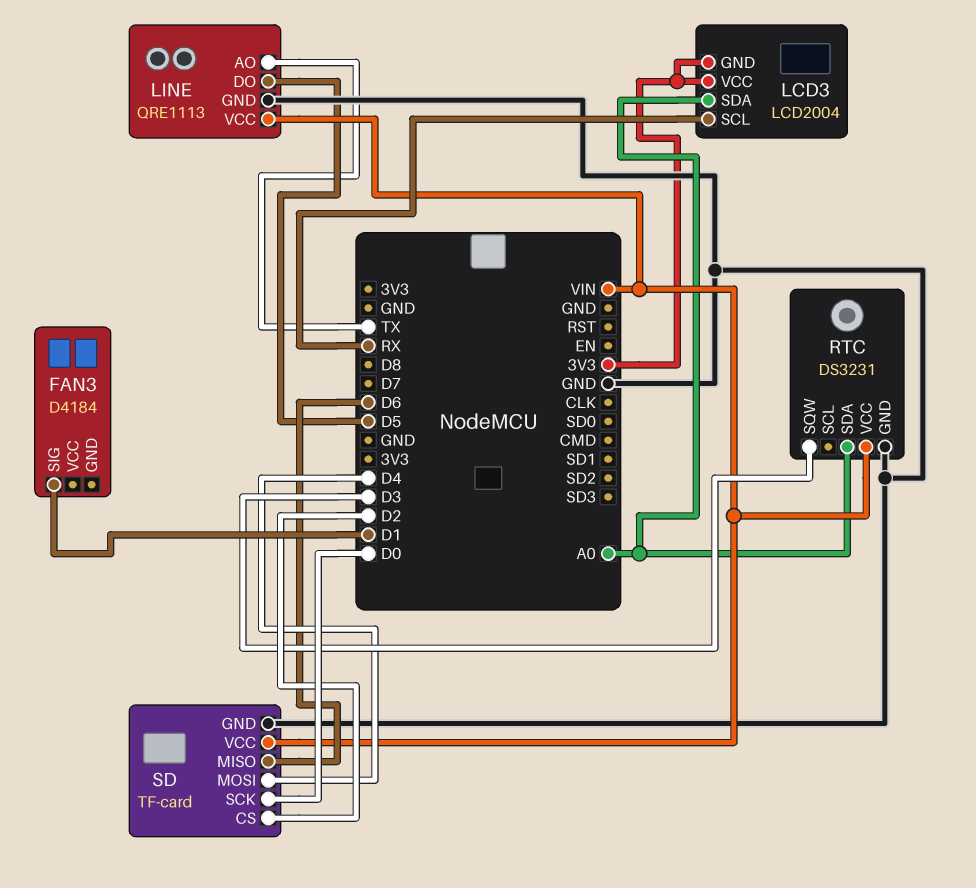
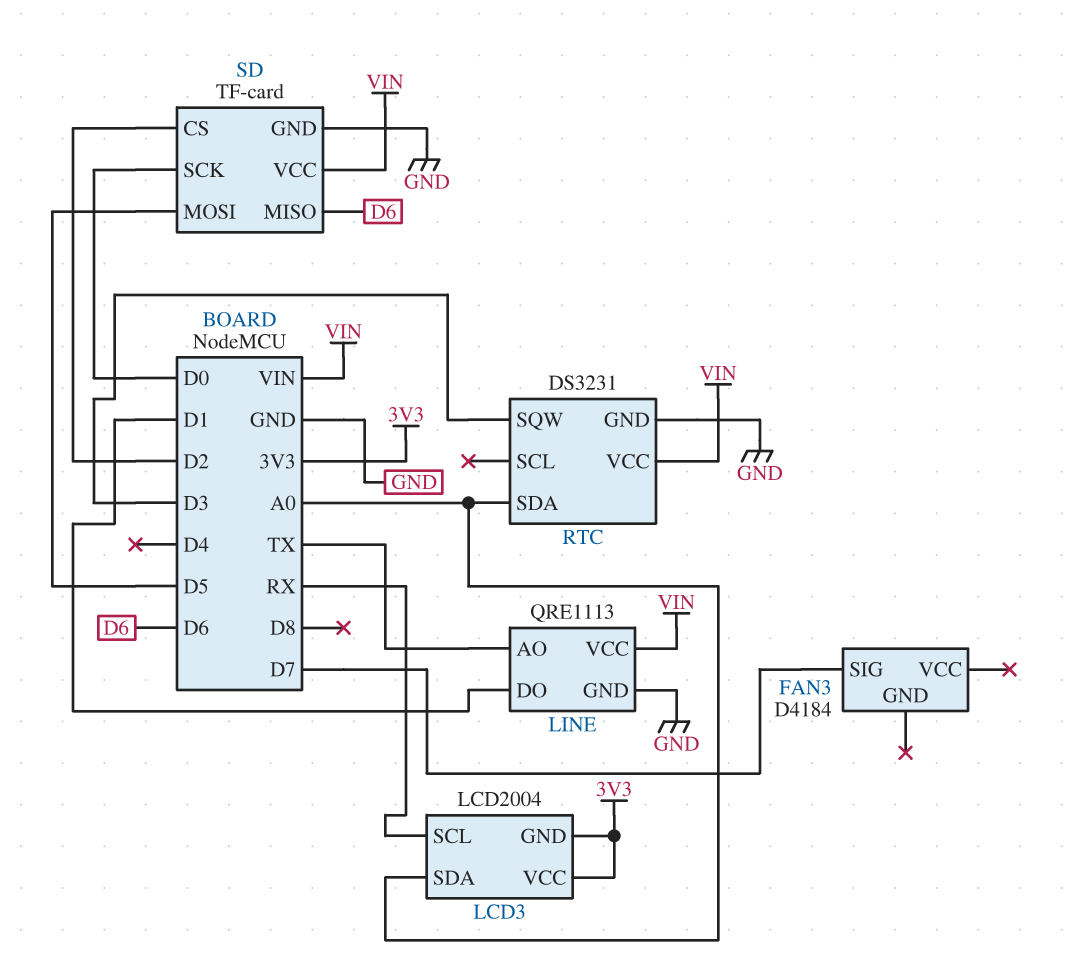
FAN3 pin SIG: D1 -> D7
LINE pin DO: D5 -> D1
SD pin MOSI: D4 -> D5

